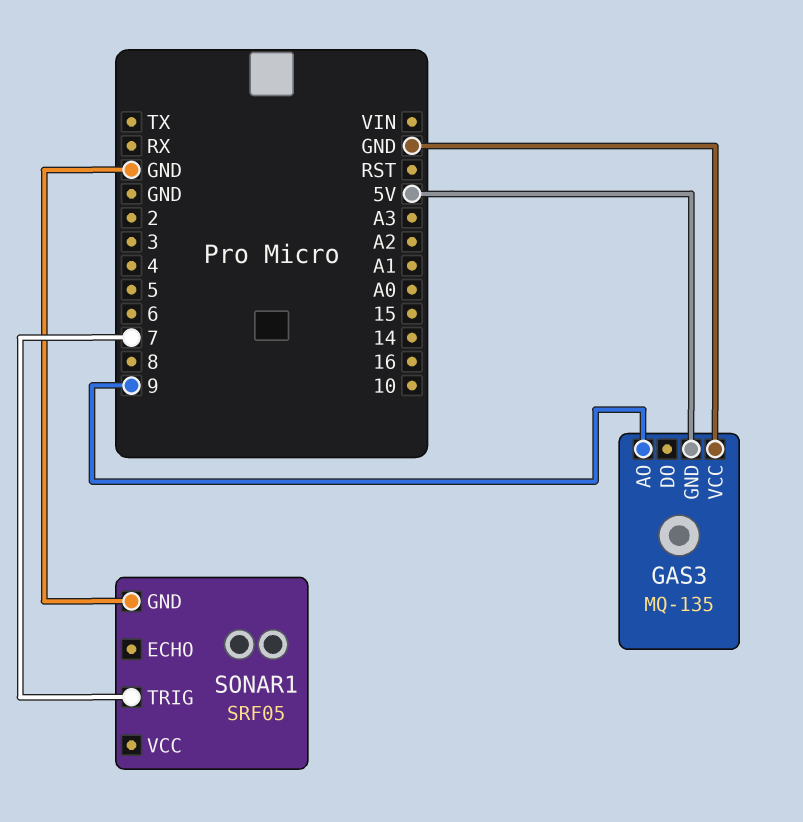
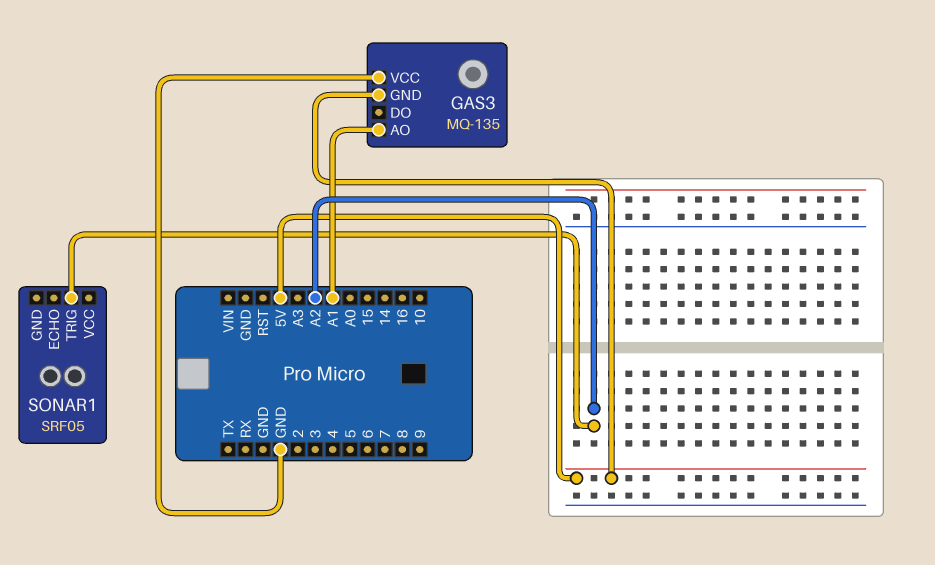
GAS3 pin AO: 9 -> A1
SONAR1 pin GND: GND -> none
SONAR1 pin TRIG: 7 -> A2

